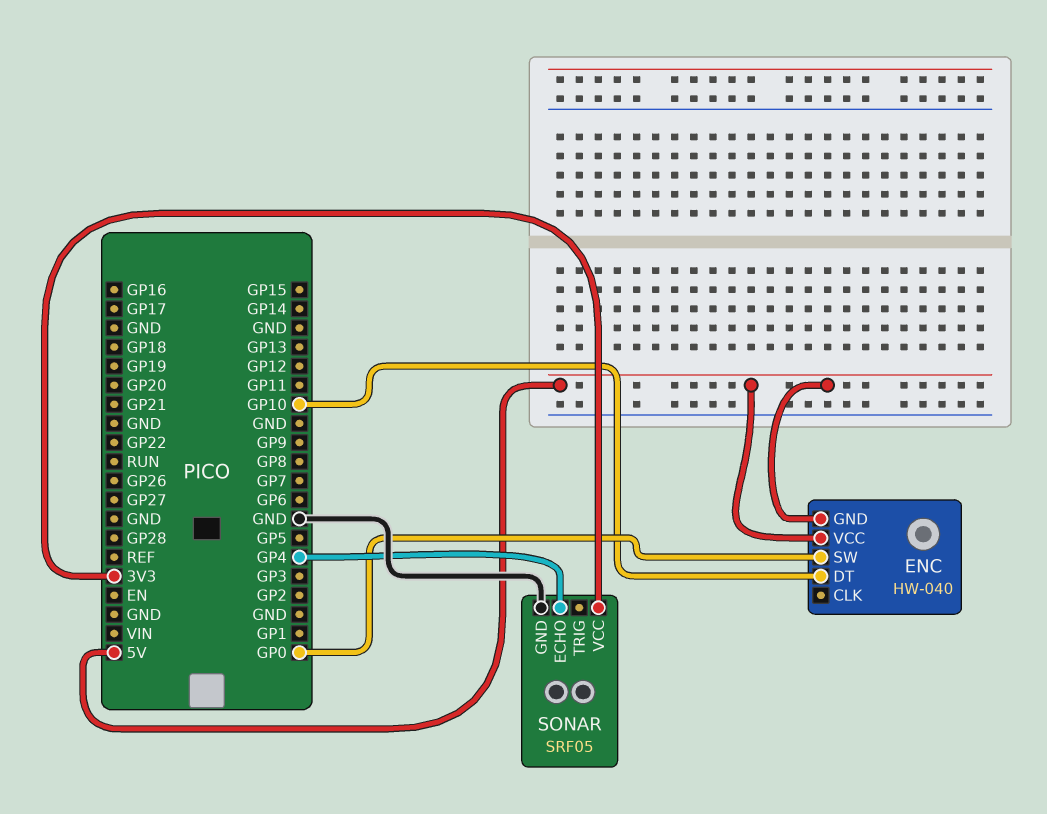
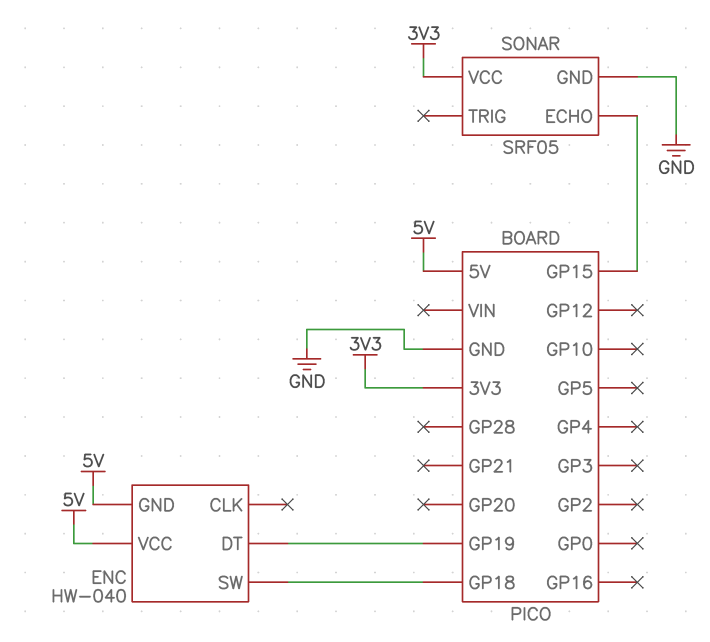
ENC pin DT: GP10 -> GP19
ENC pin SW: GP0 -> GP18
SONAR pin ECHO: GP4 -> GP15

